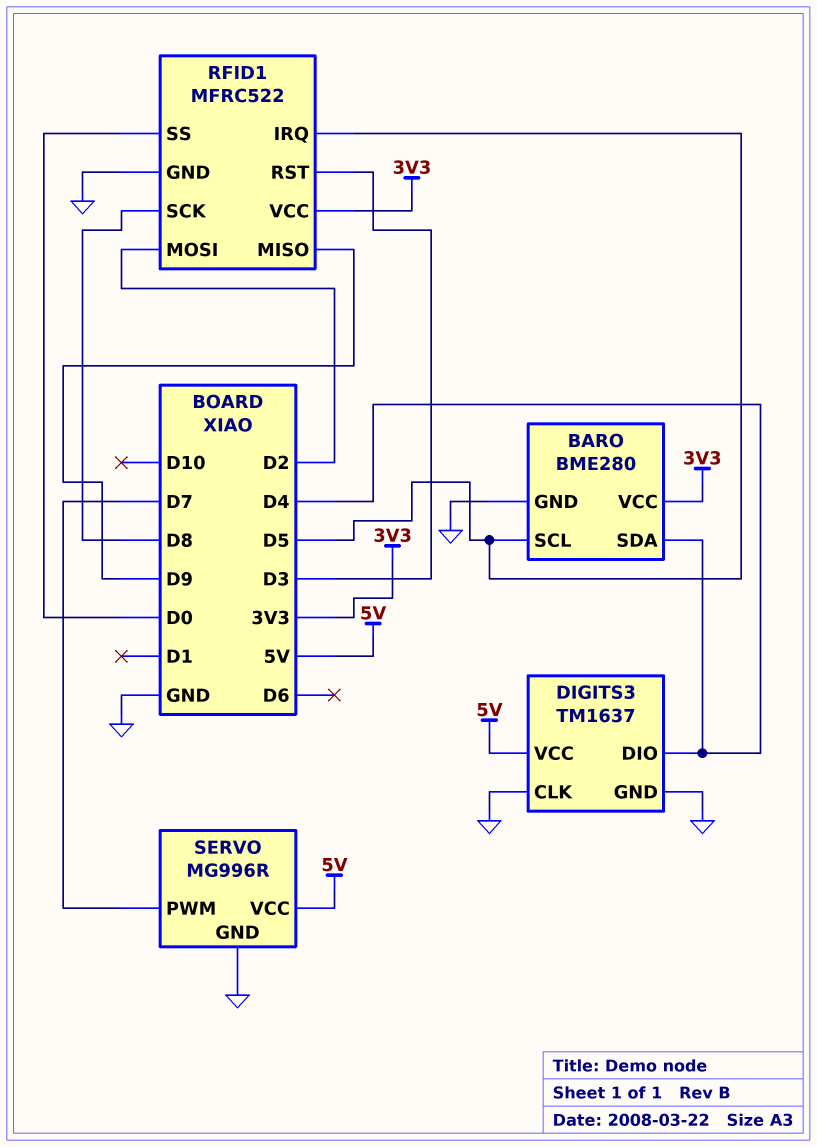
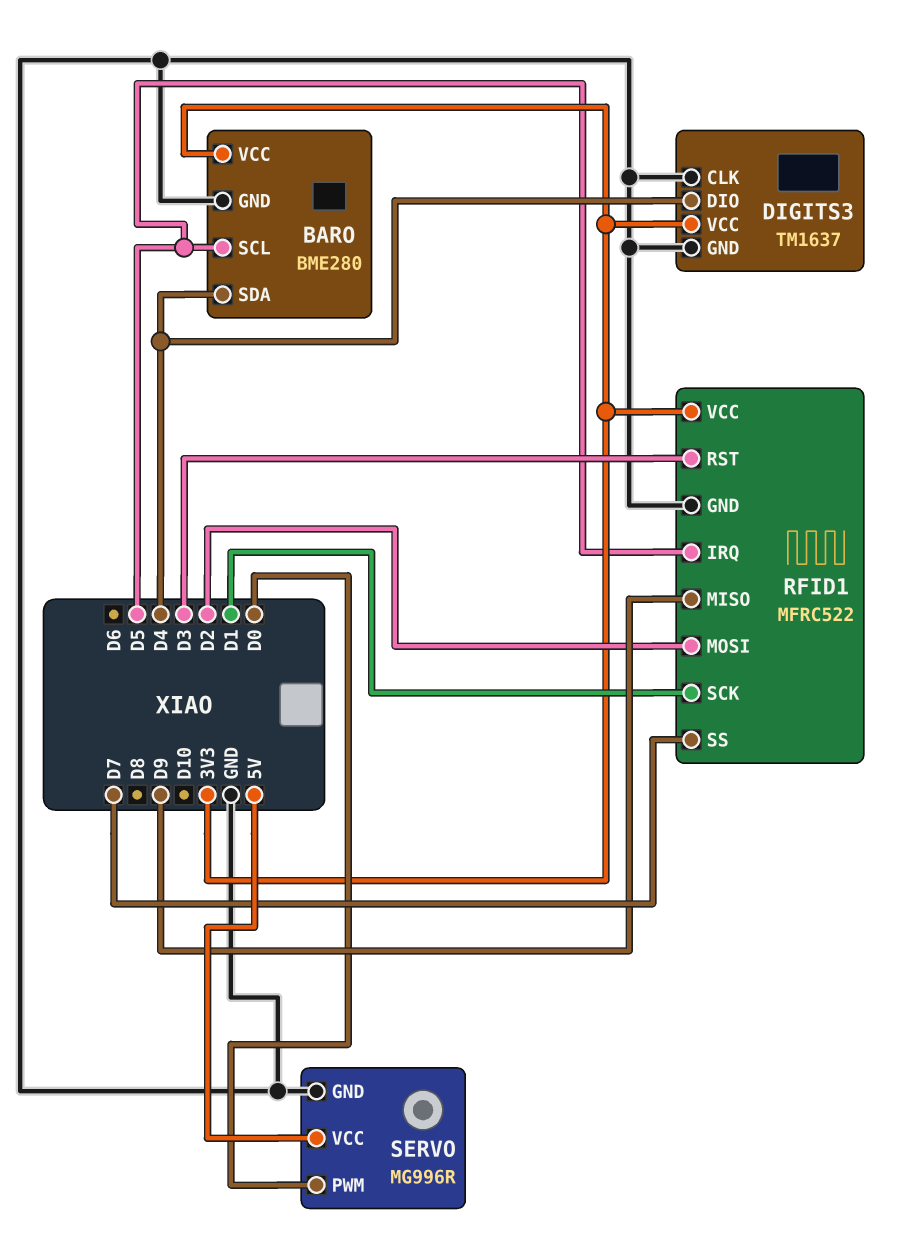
DIGITS3 pin VCC: 5V -> 3V3
RFID1 pin SCK: D8 -> D1
RFID1 pin SS: D0 -> D7
SERVO pin PWM: D7 -> D0

